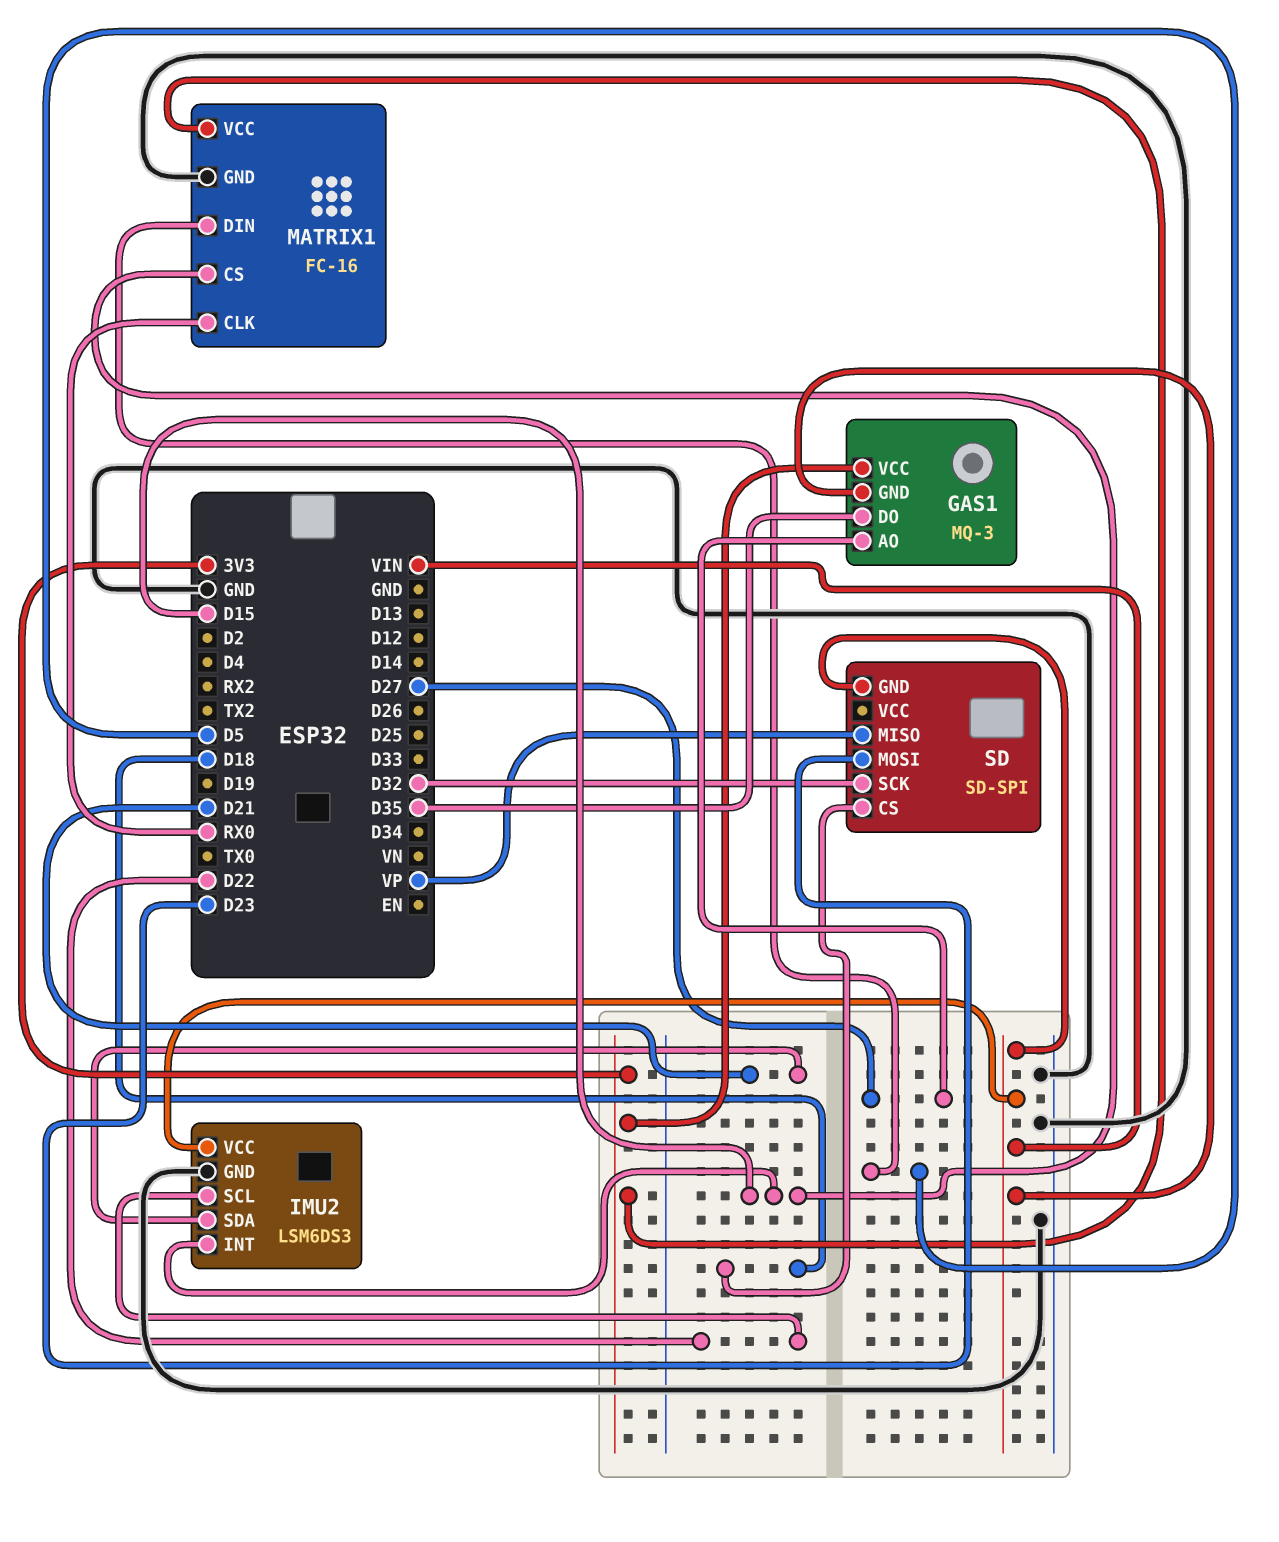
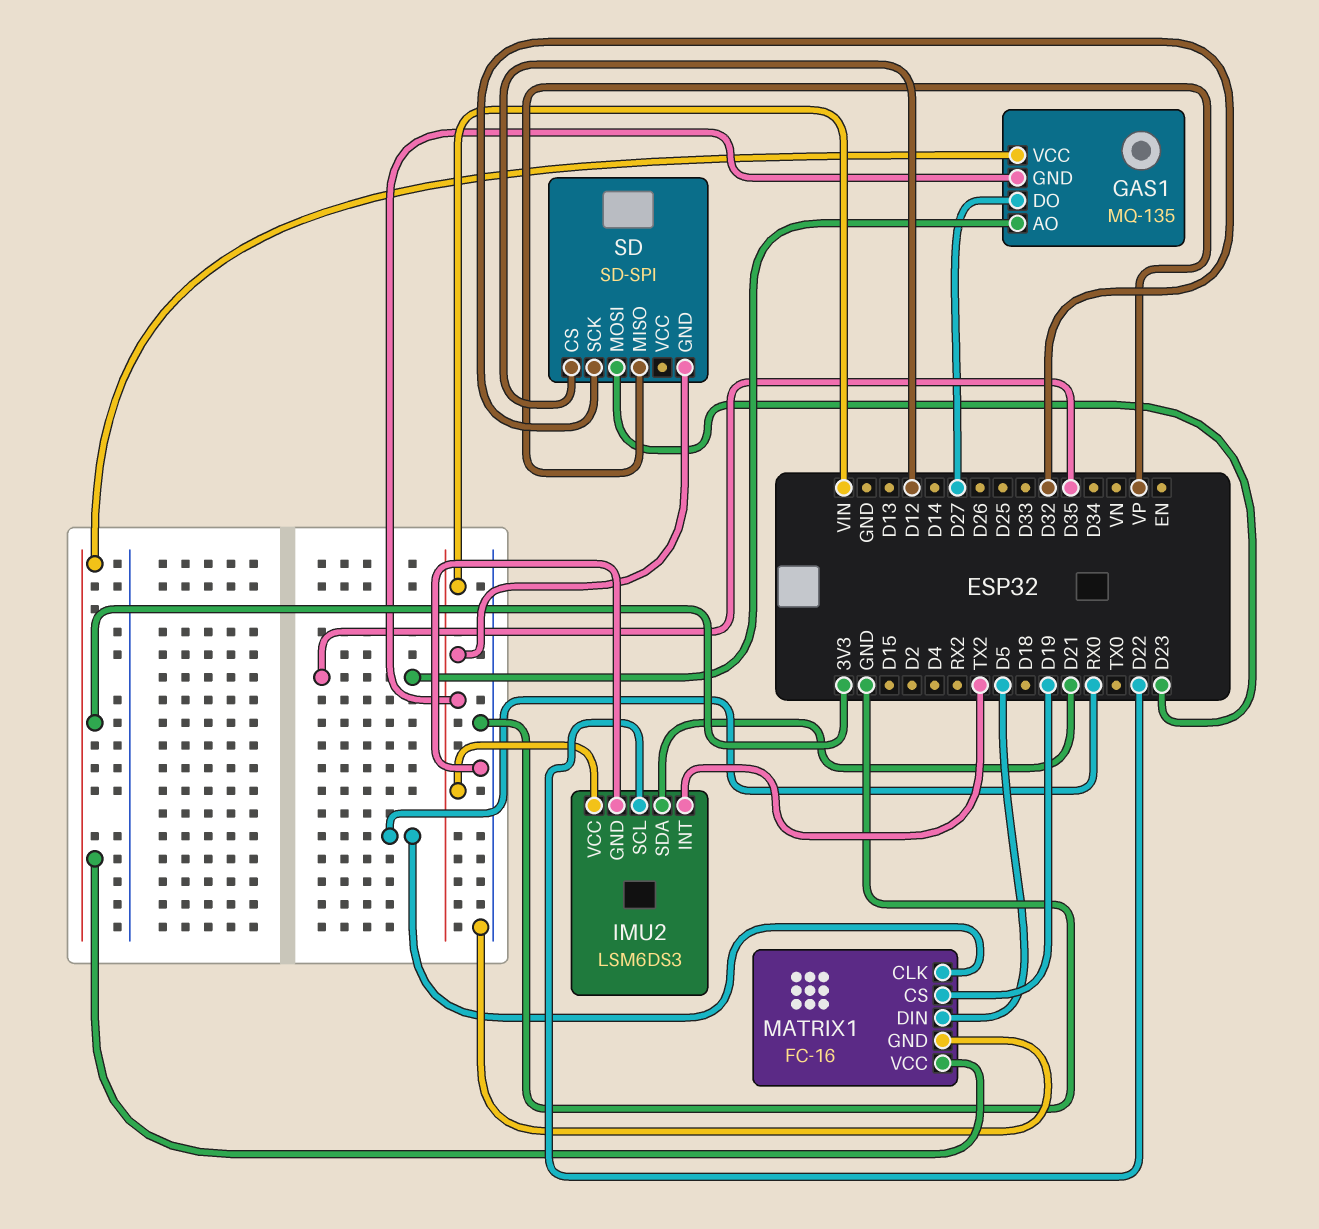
GAS1: MQ-3 -> MQ-135
GAS1 pin AO: D27 -> D35
GAS1 pin DO: D35 -> D27
IMU2 pin INT: D15 -> TX2
MATRIX1 pin CS: D15 -> D19
SD pin CS: D18 -> D12

